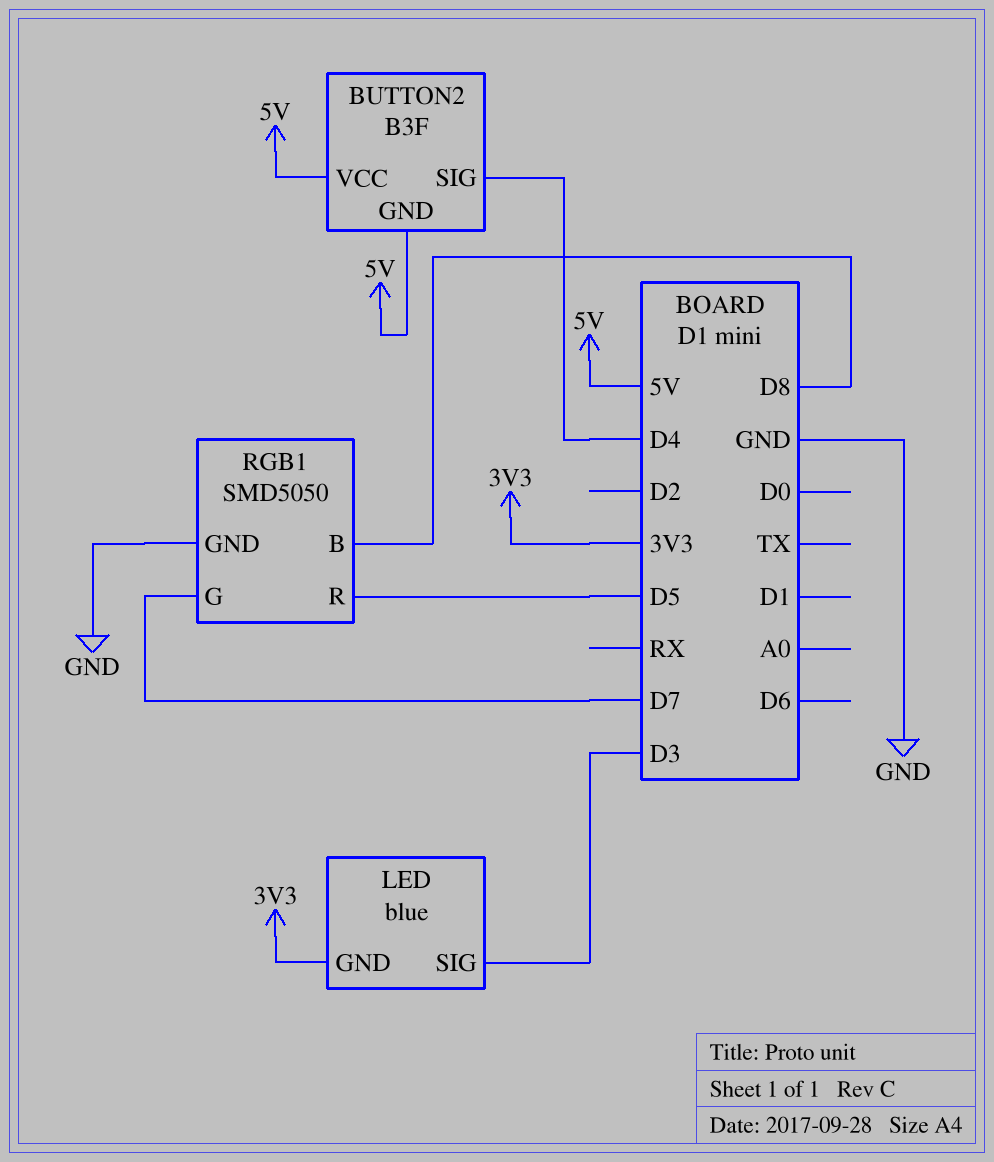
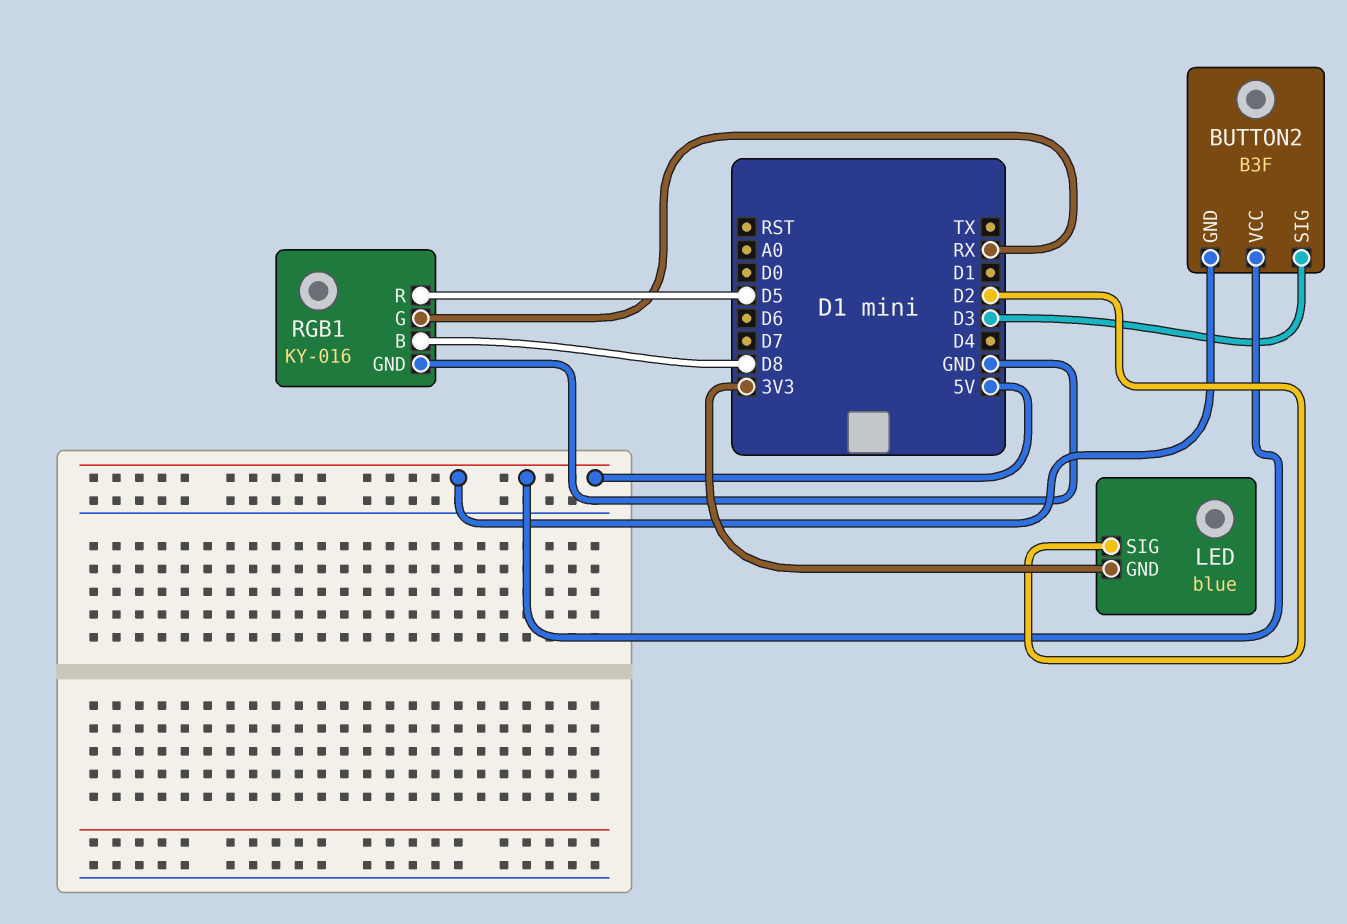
BUTTON2 pin SIG: D4 -> D3
LED pin SIG: D3 -> D2
RGB1: SMD5050 -> KY-016
RGB1 pin G: D7 -> RX

